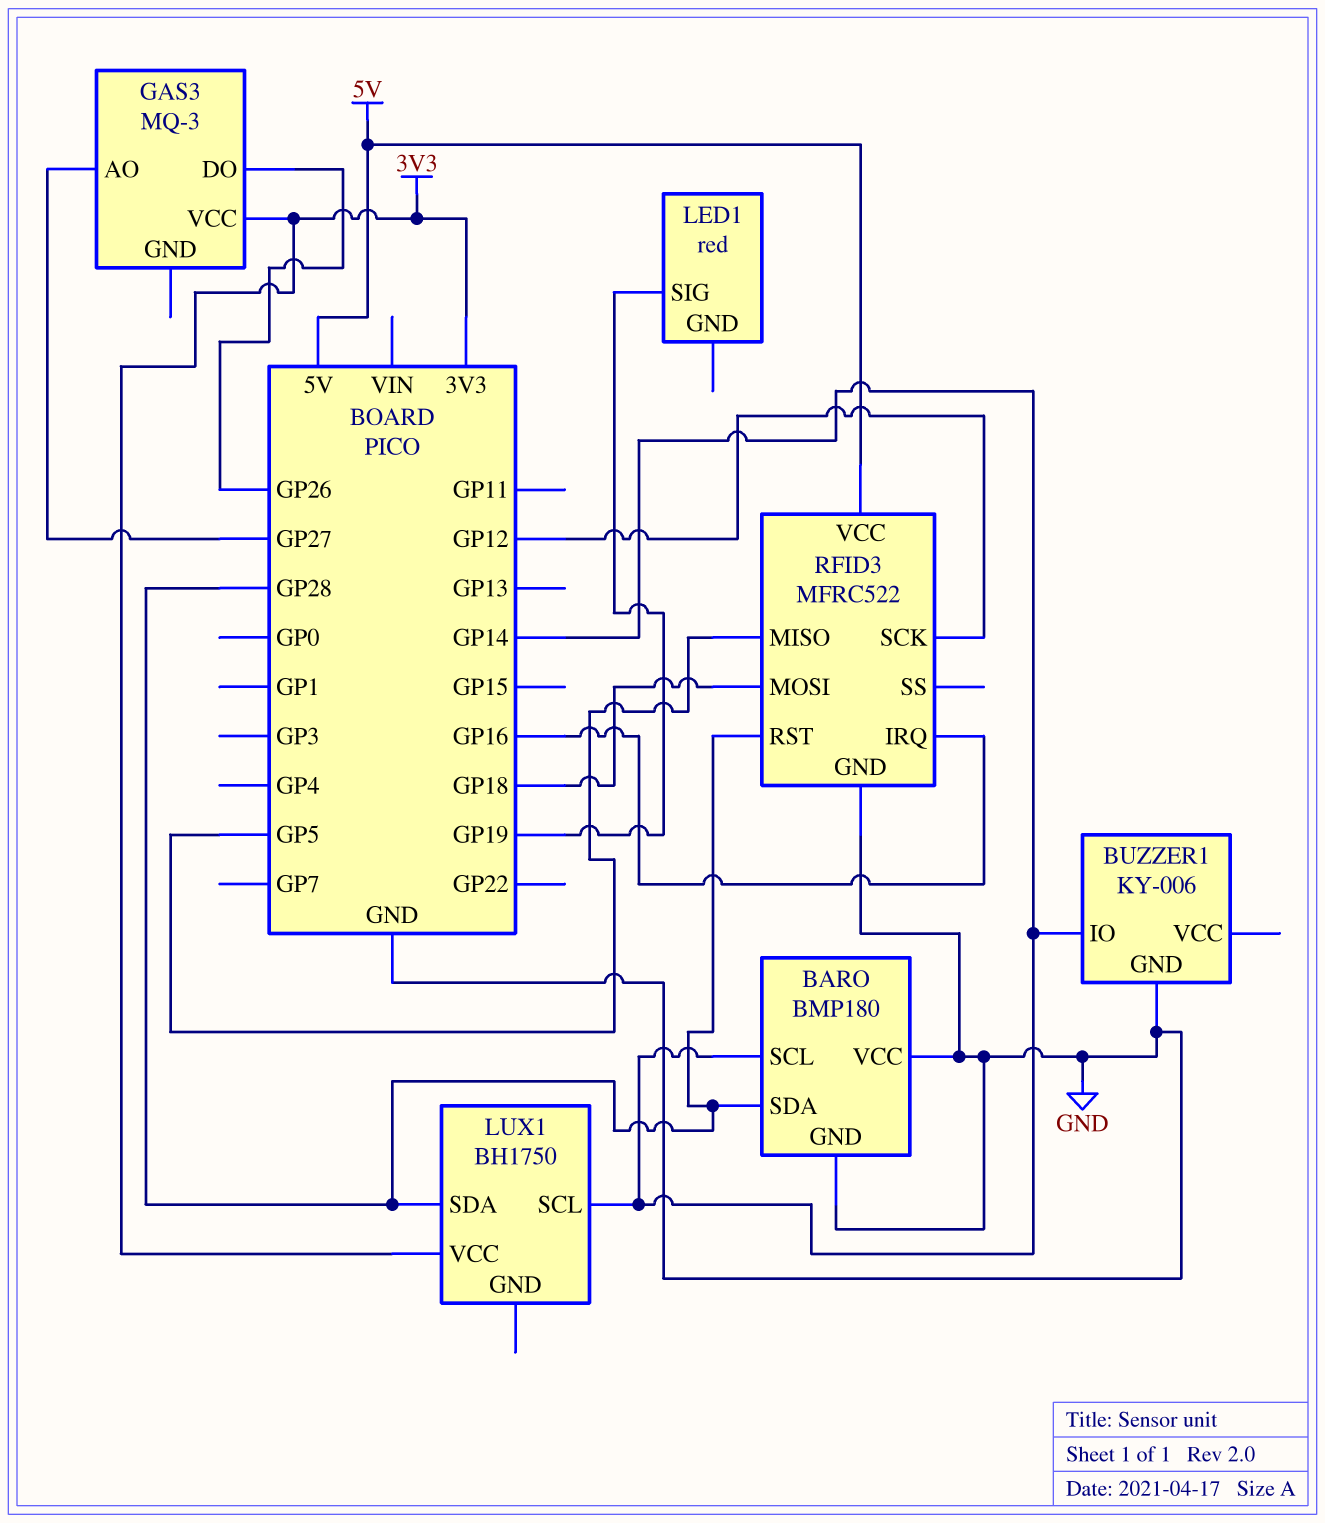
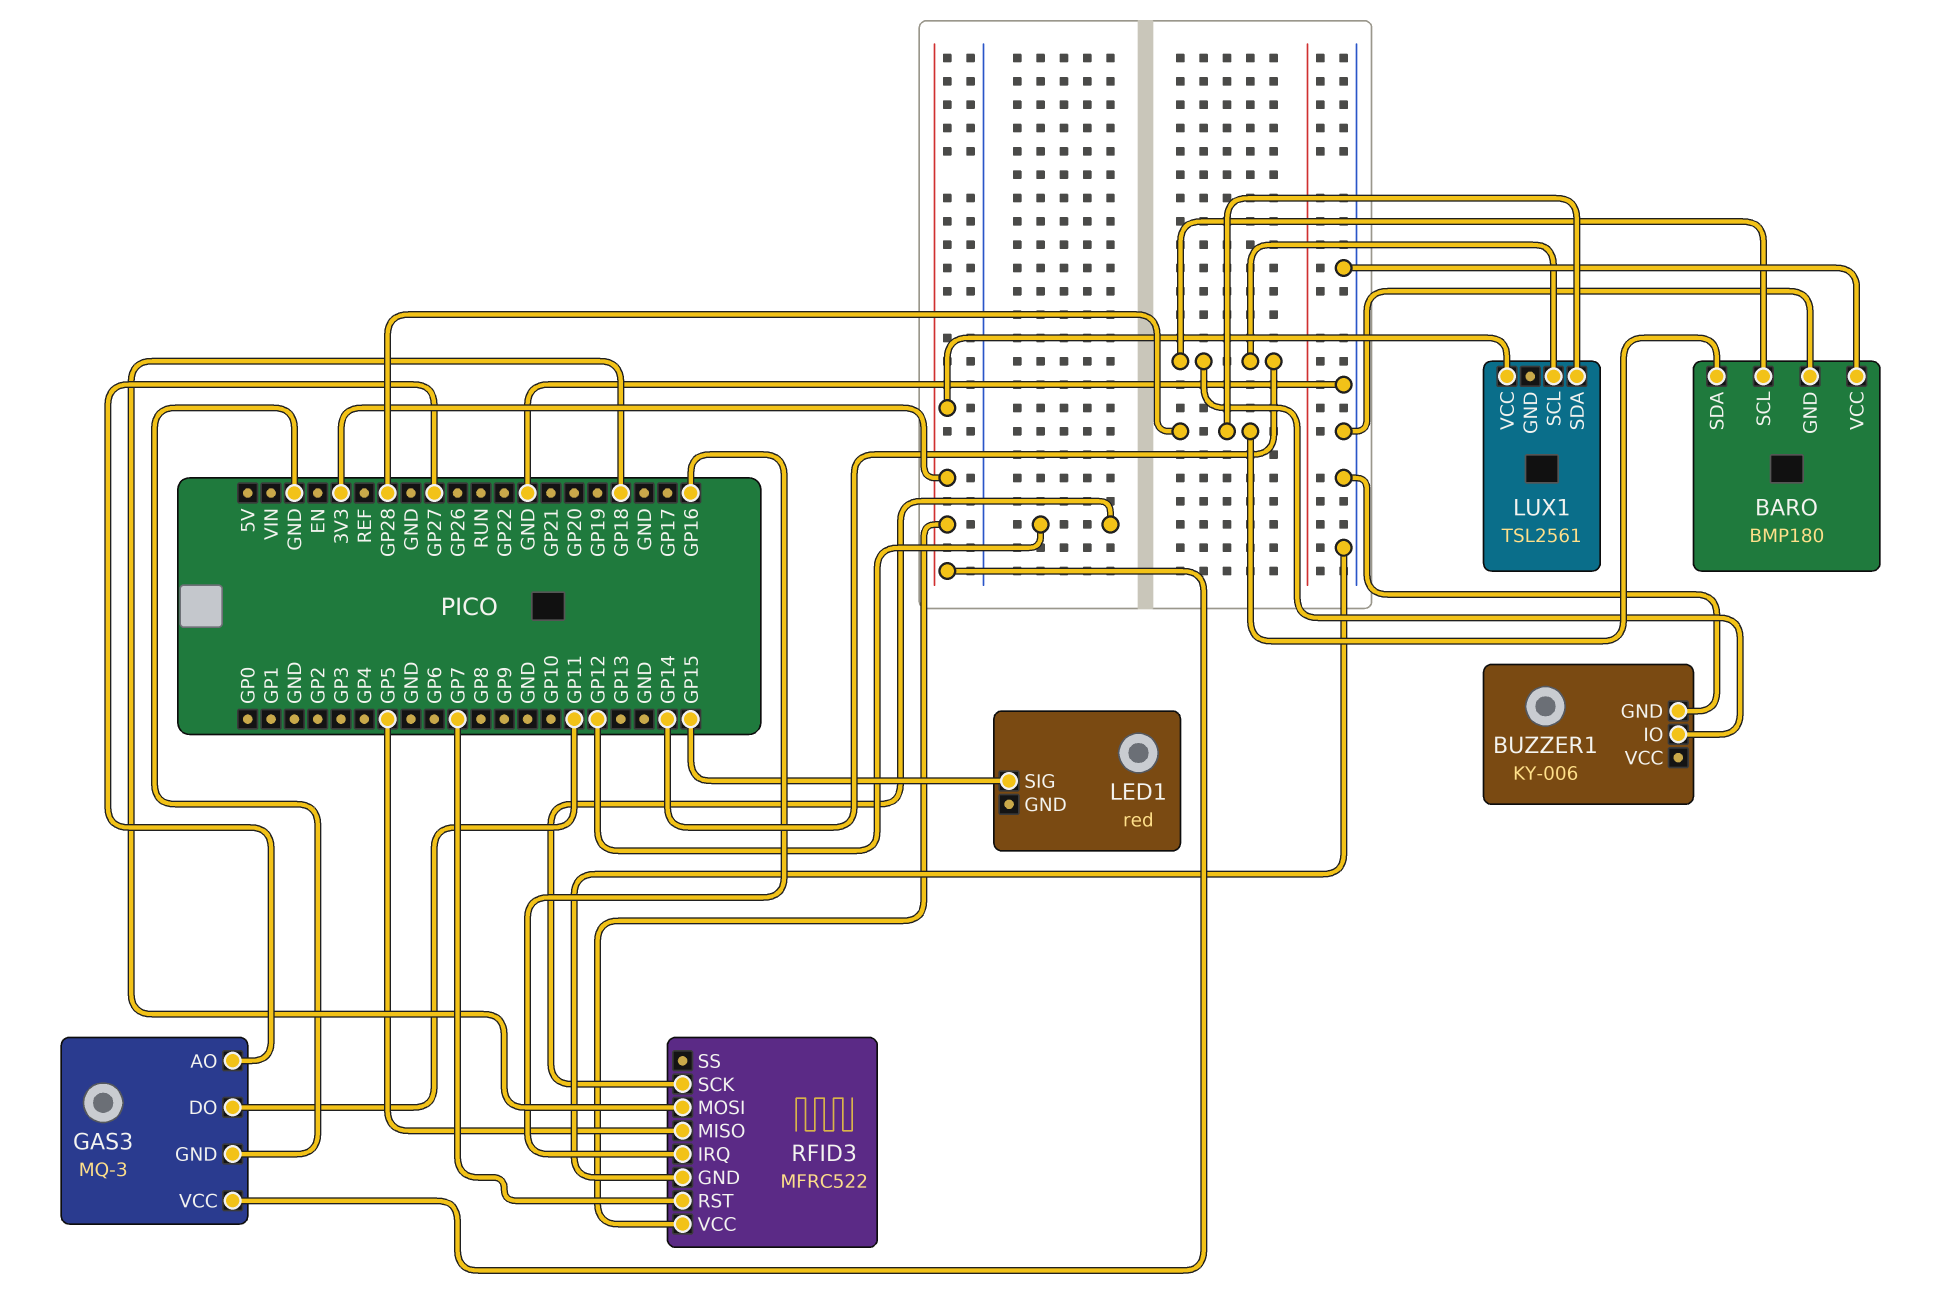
GAS3 pin DO: GP26 -> GP11
GAS3 pin GND: none -> GND
LED1 pin SIG: GP19 -> GP15
LUX1: BH1750 -> TSL2561
RFID3 pin RST: GP28 -> GP7
RFID3 pin VCC: 5V -> 3V3

